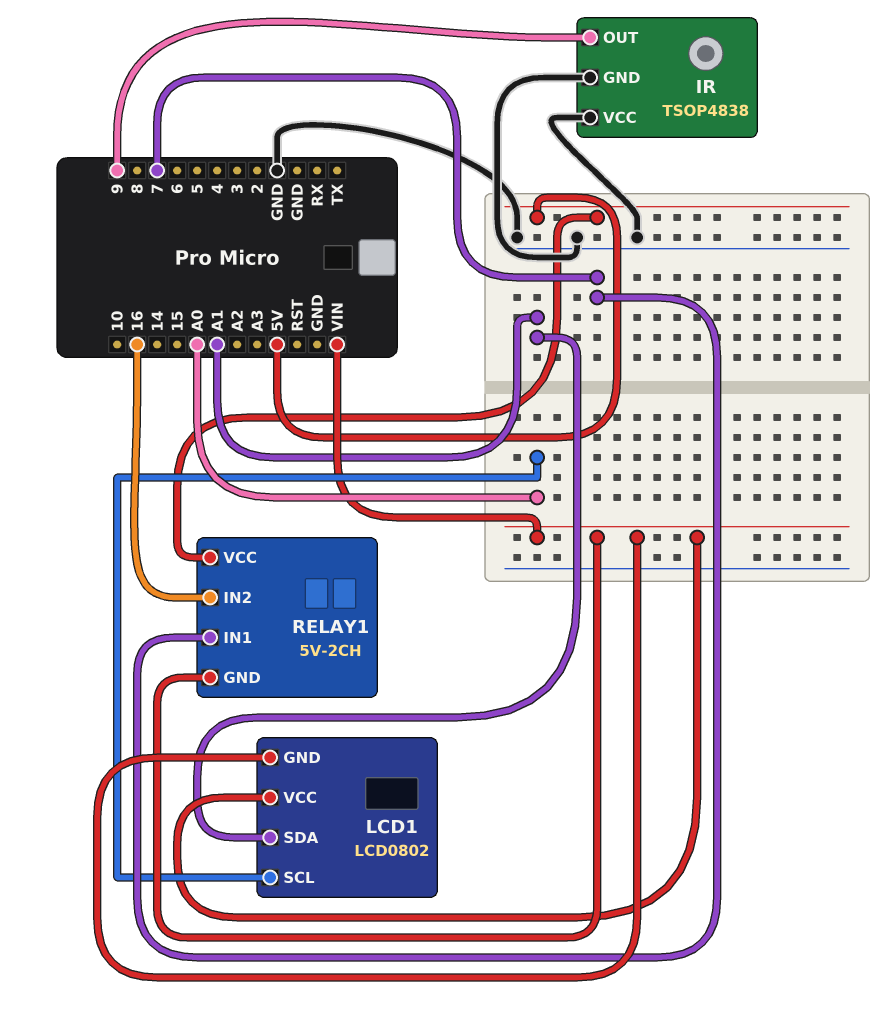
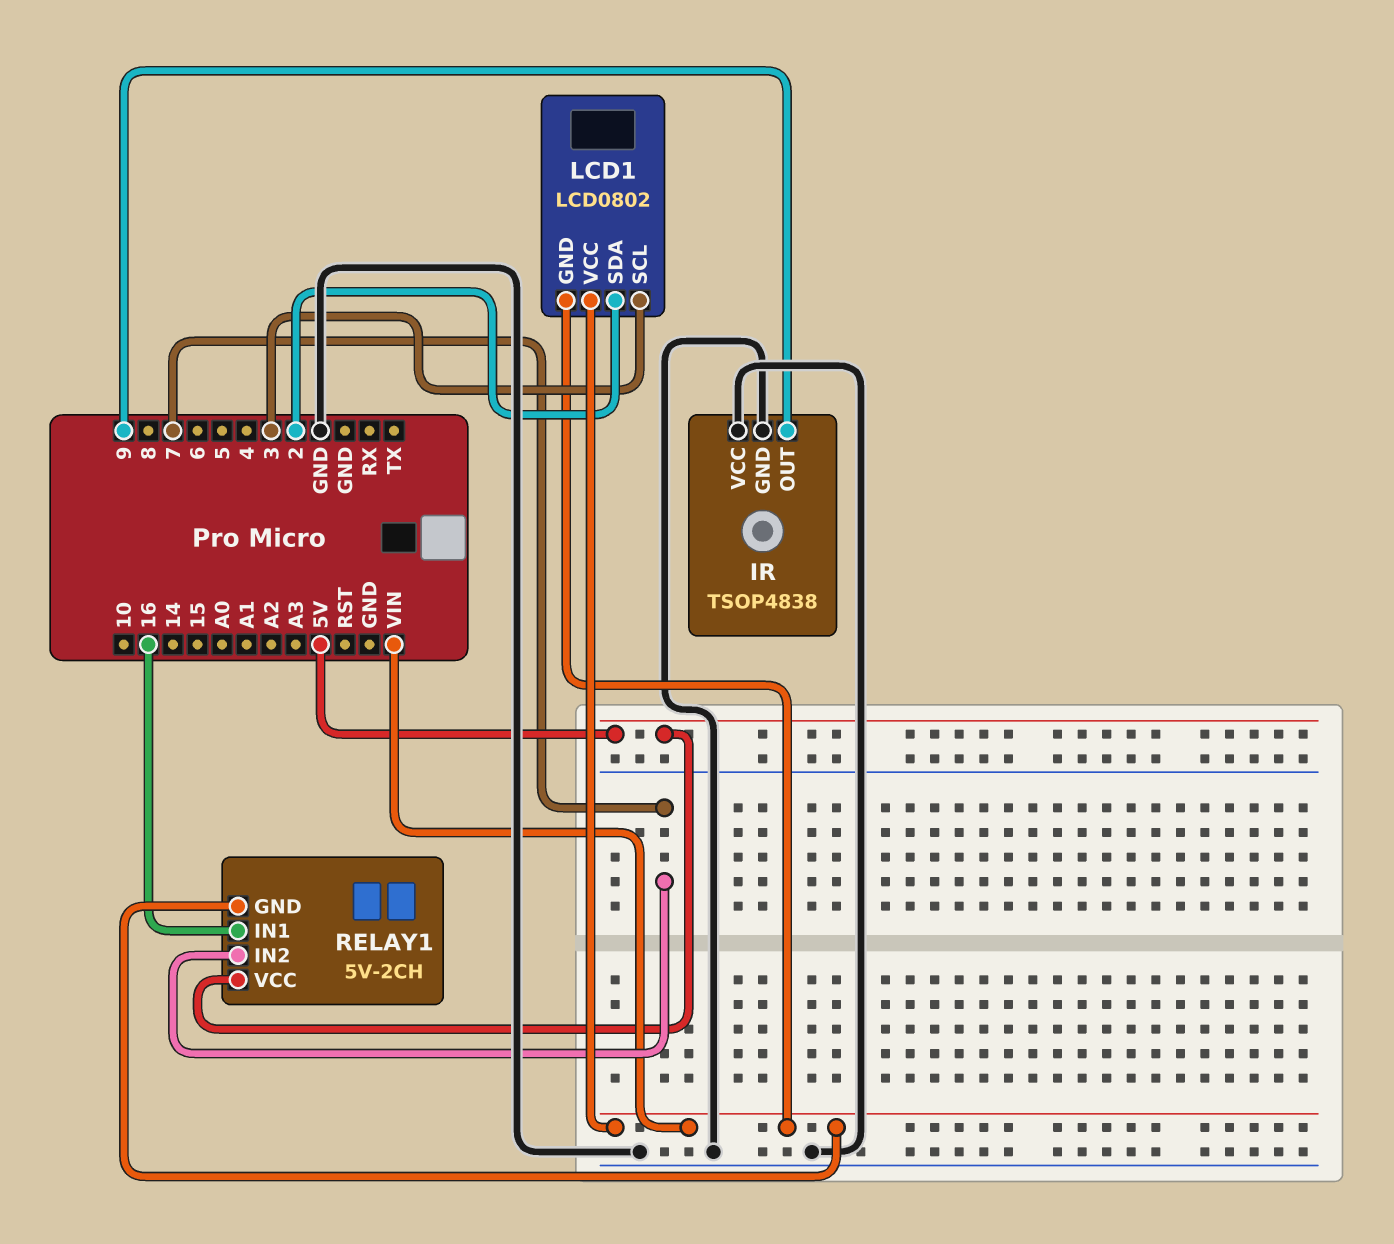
LCD1 pin SCL: A0 -> 3
LCD1 pin SDA: A1 -> 2
RELAY1 pin IN1: 7 -> 16
RELAY1 pin IN2: 16 -> 7

